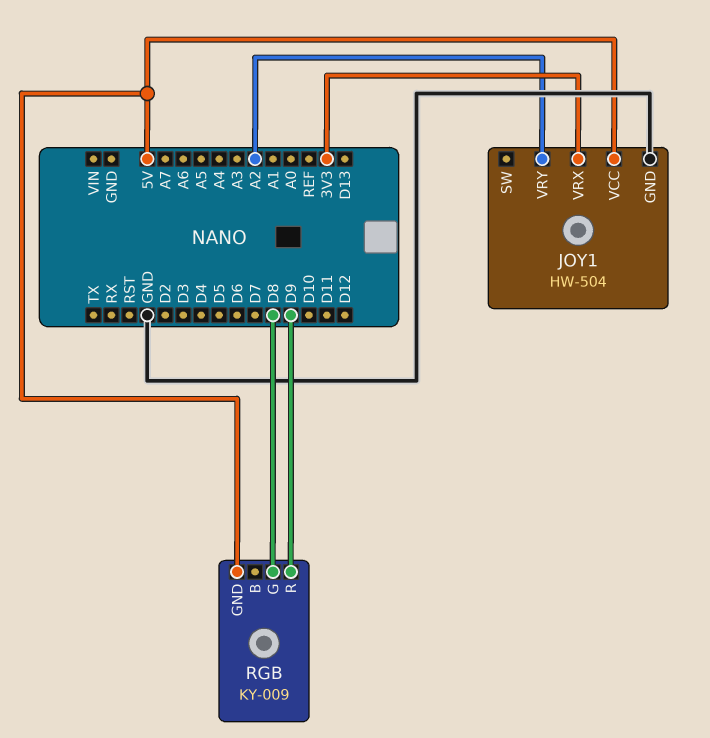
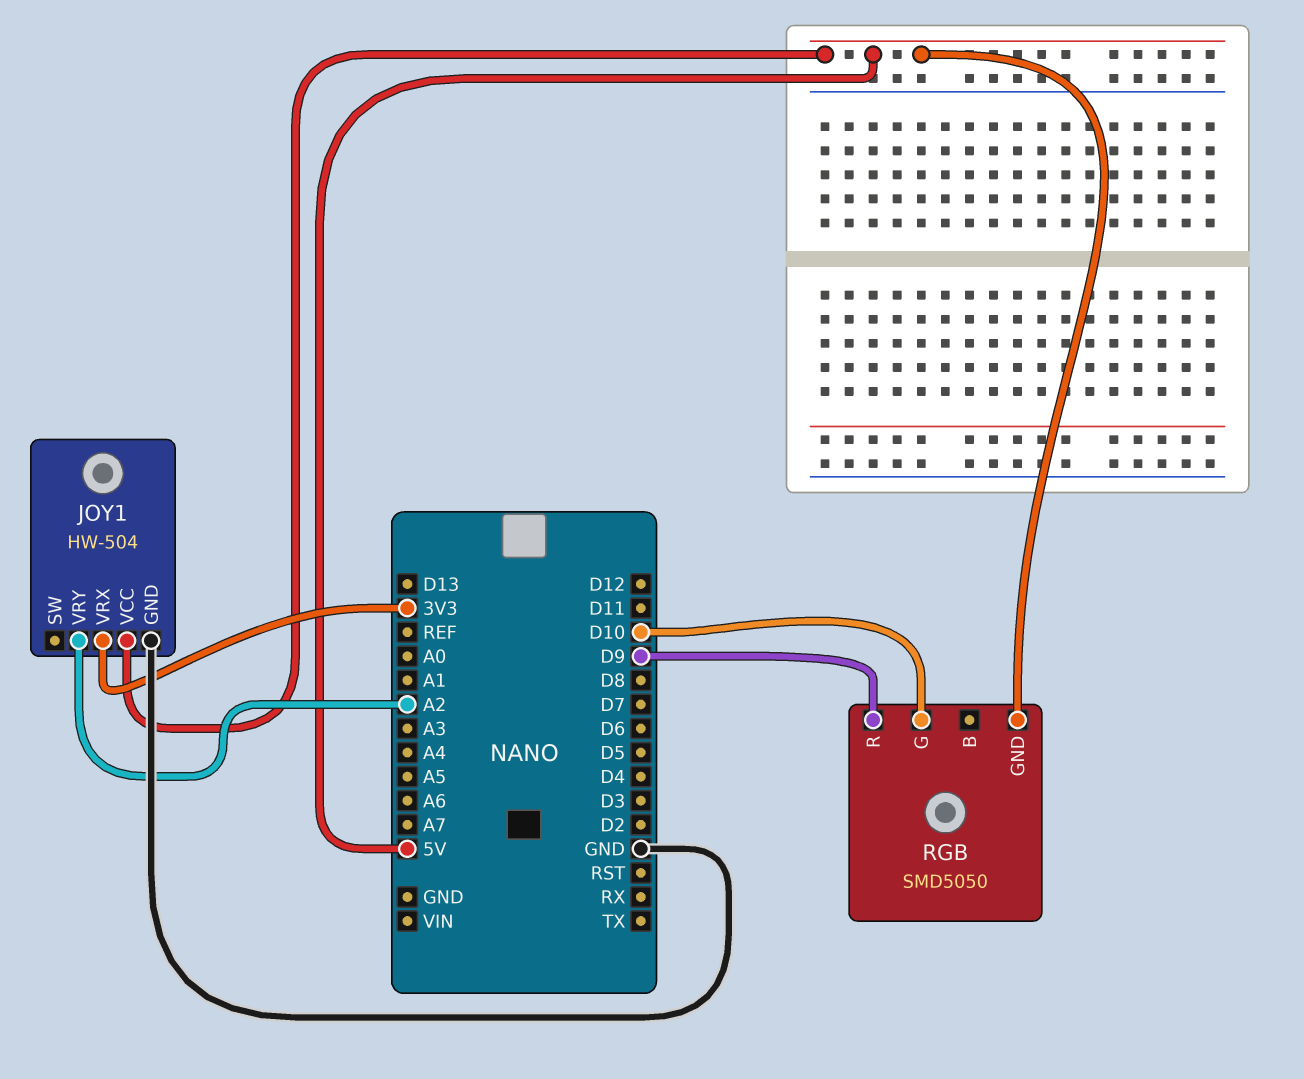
RGB: KY-009 -> SMD5050
RGB pin G: D8 -> D10

